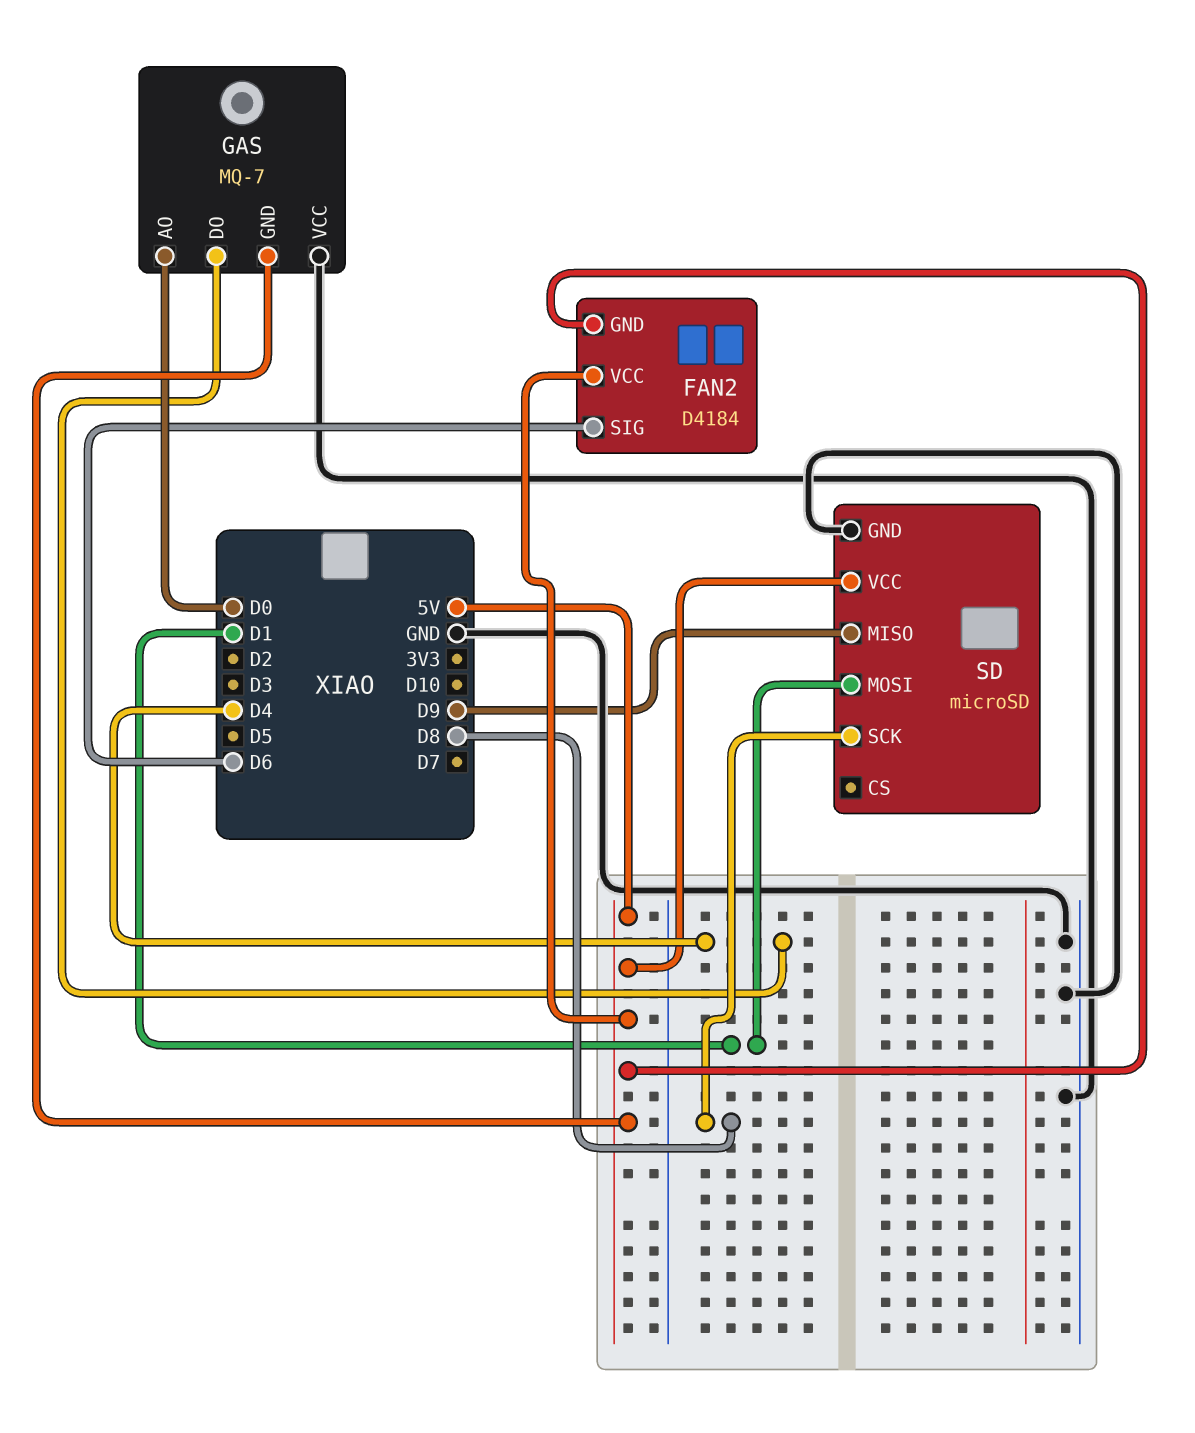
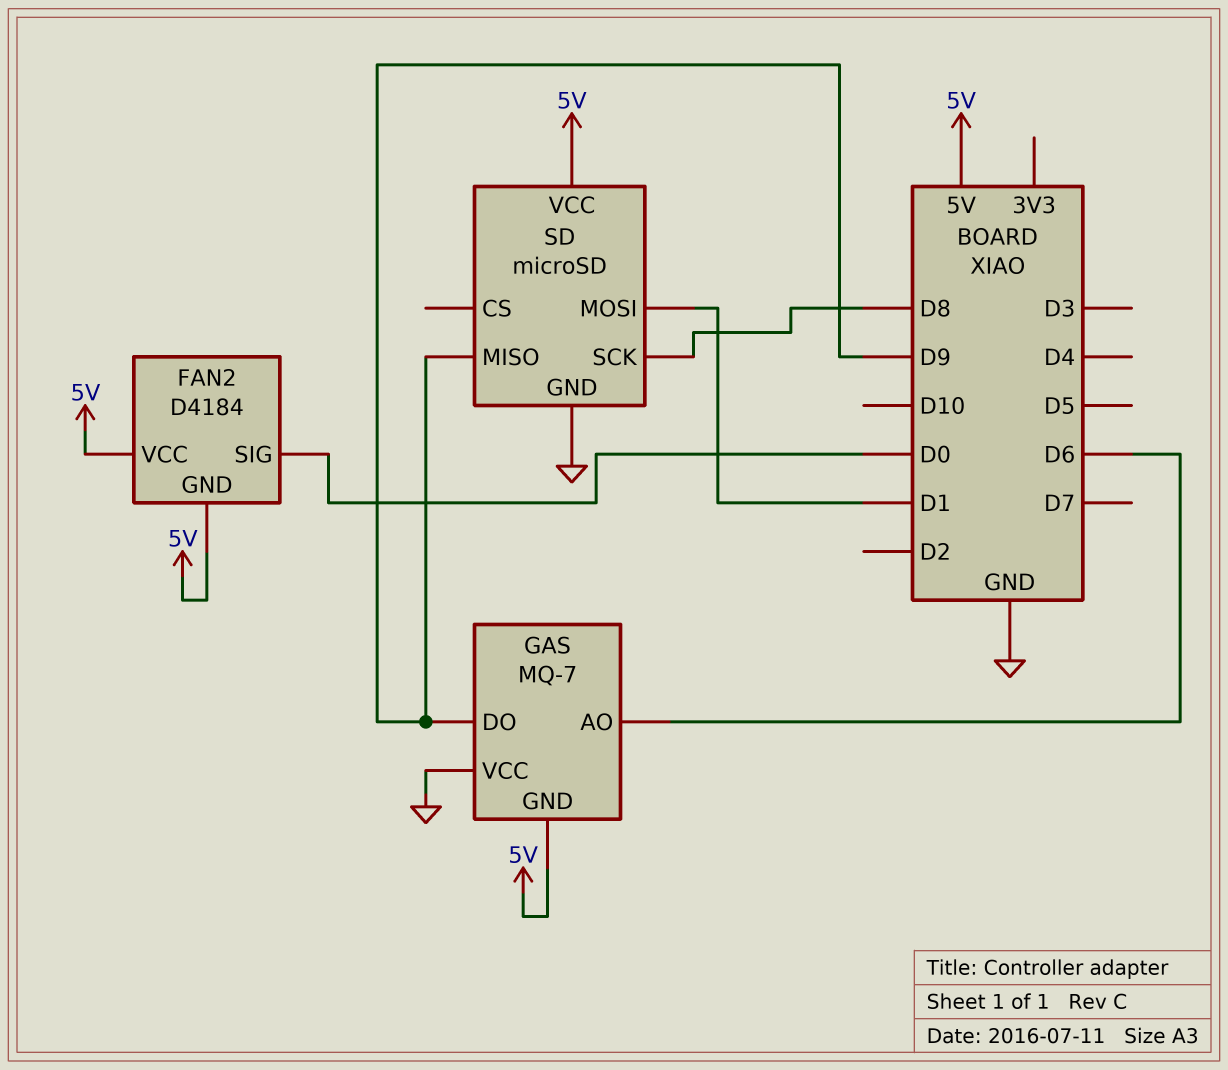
FAN2 pin SIG: D6 -> D0
GAS pin AO: D0 -> D6
GAS pin DO: D4 -> D9

